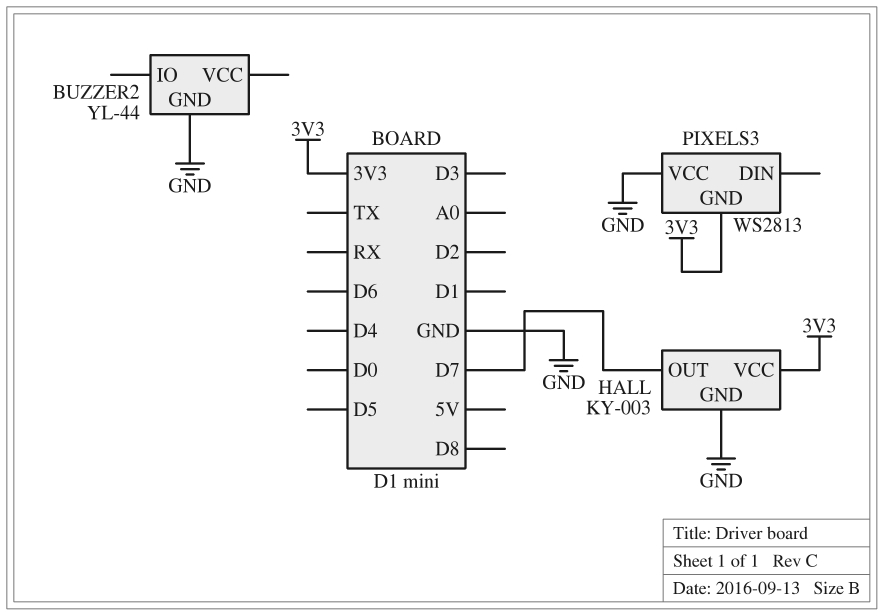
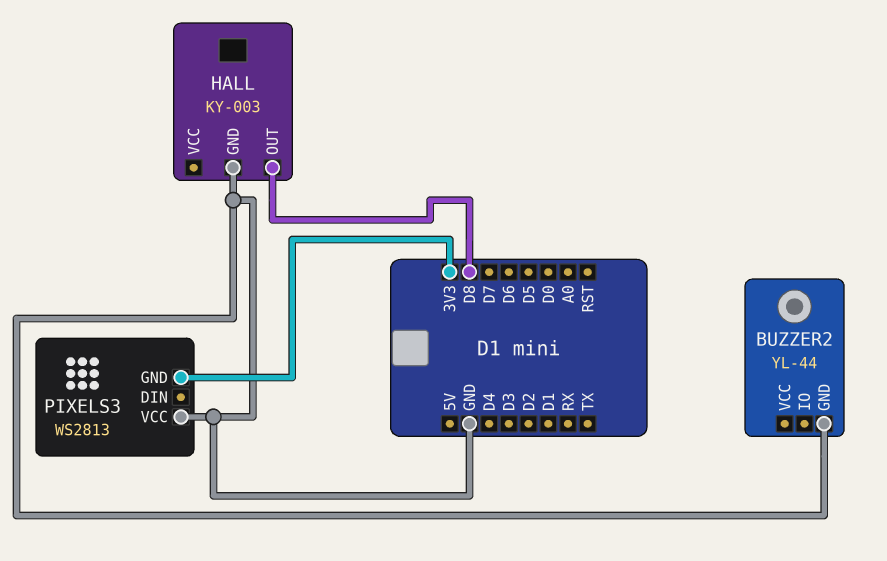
HALL pin OUT: D7 -> D8
HALL pin VCC: 3V3 -> none

